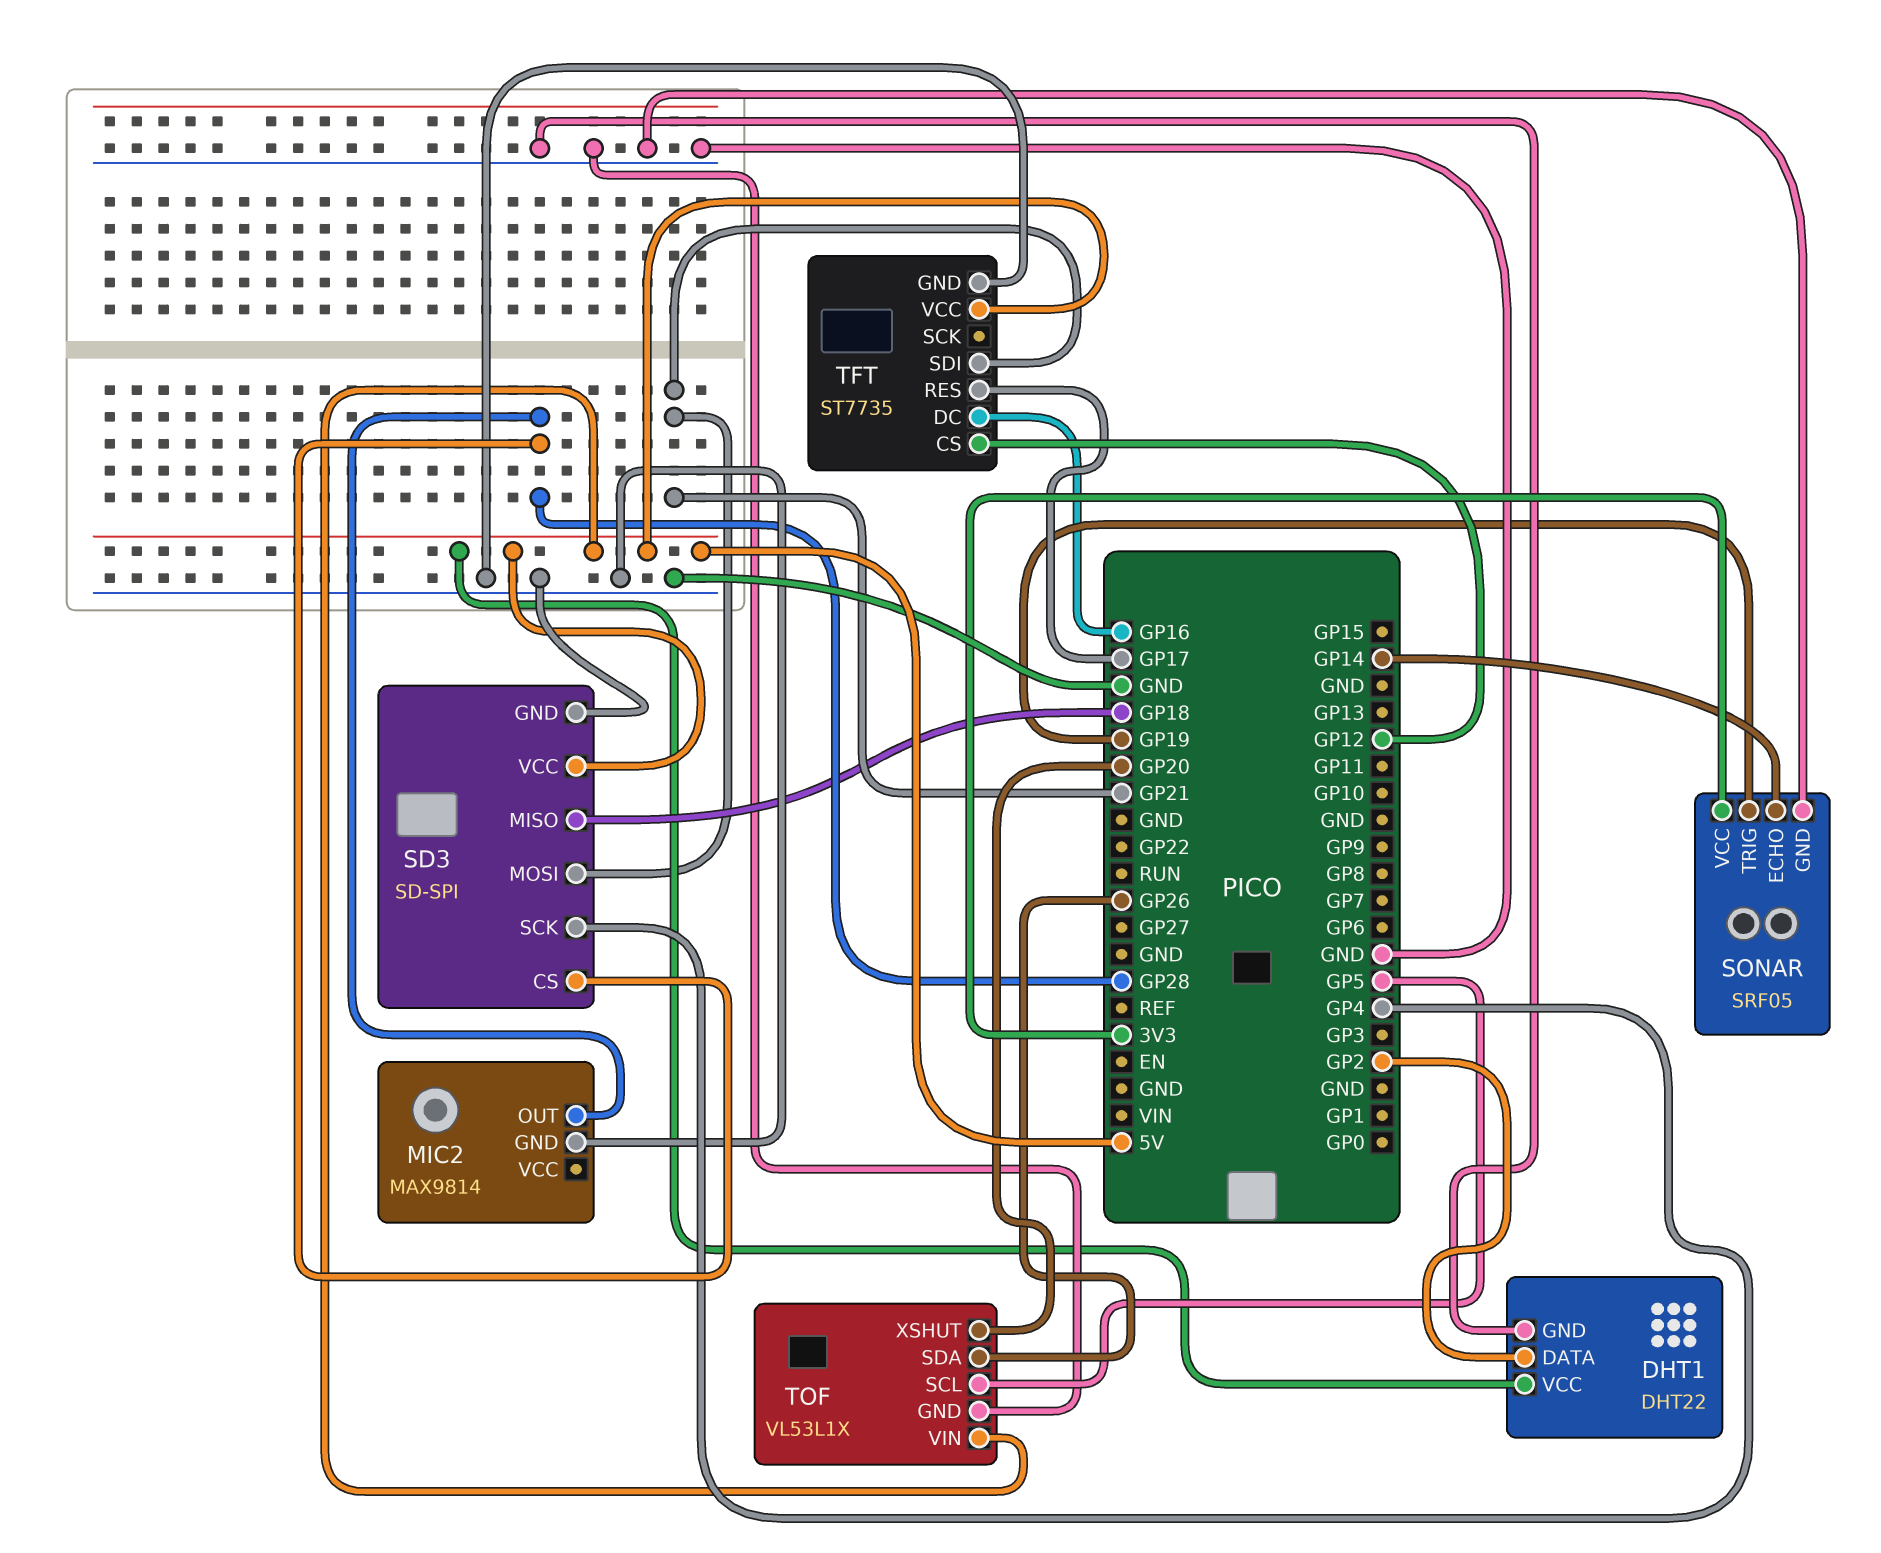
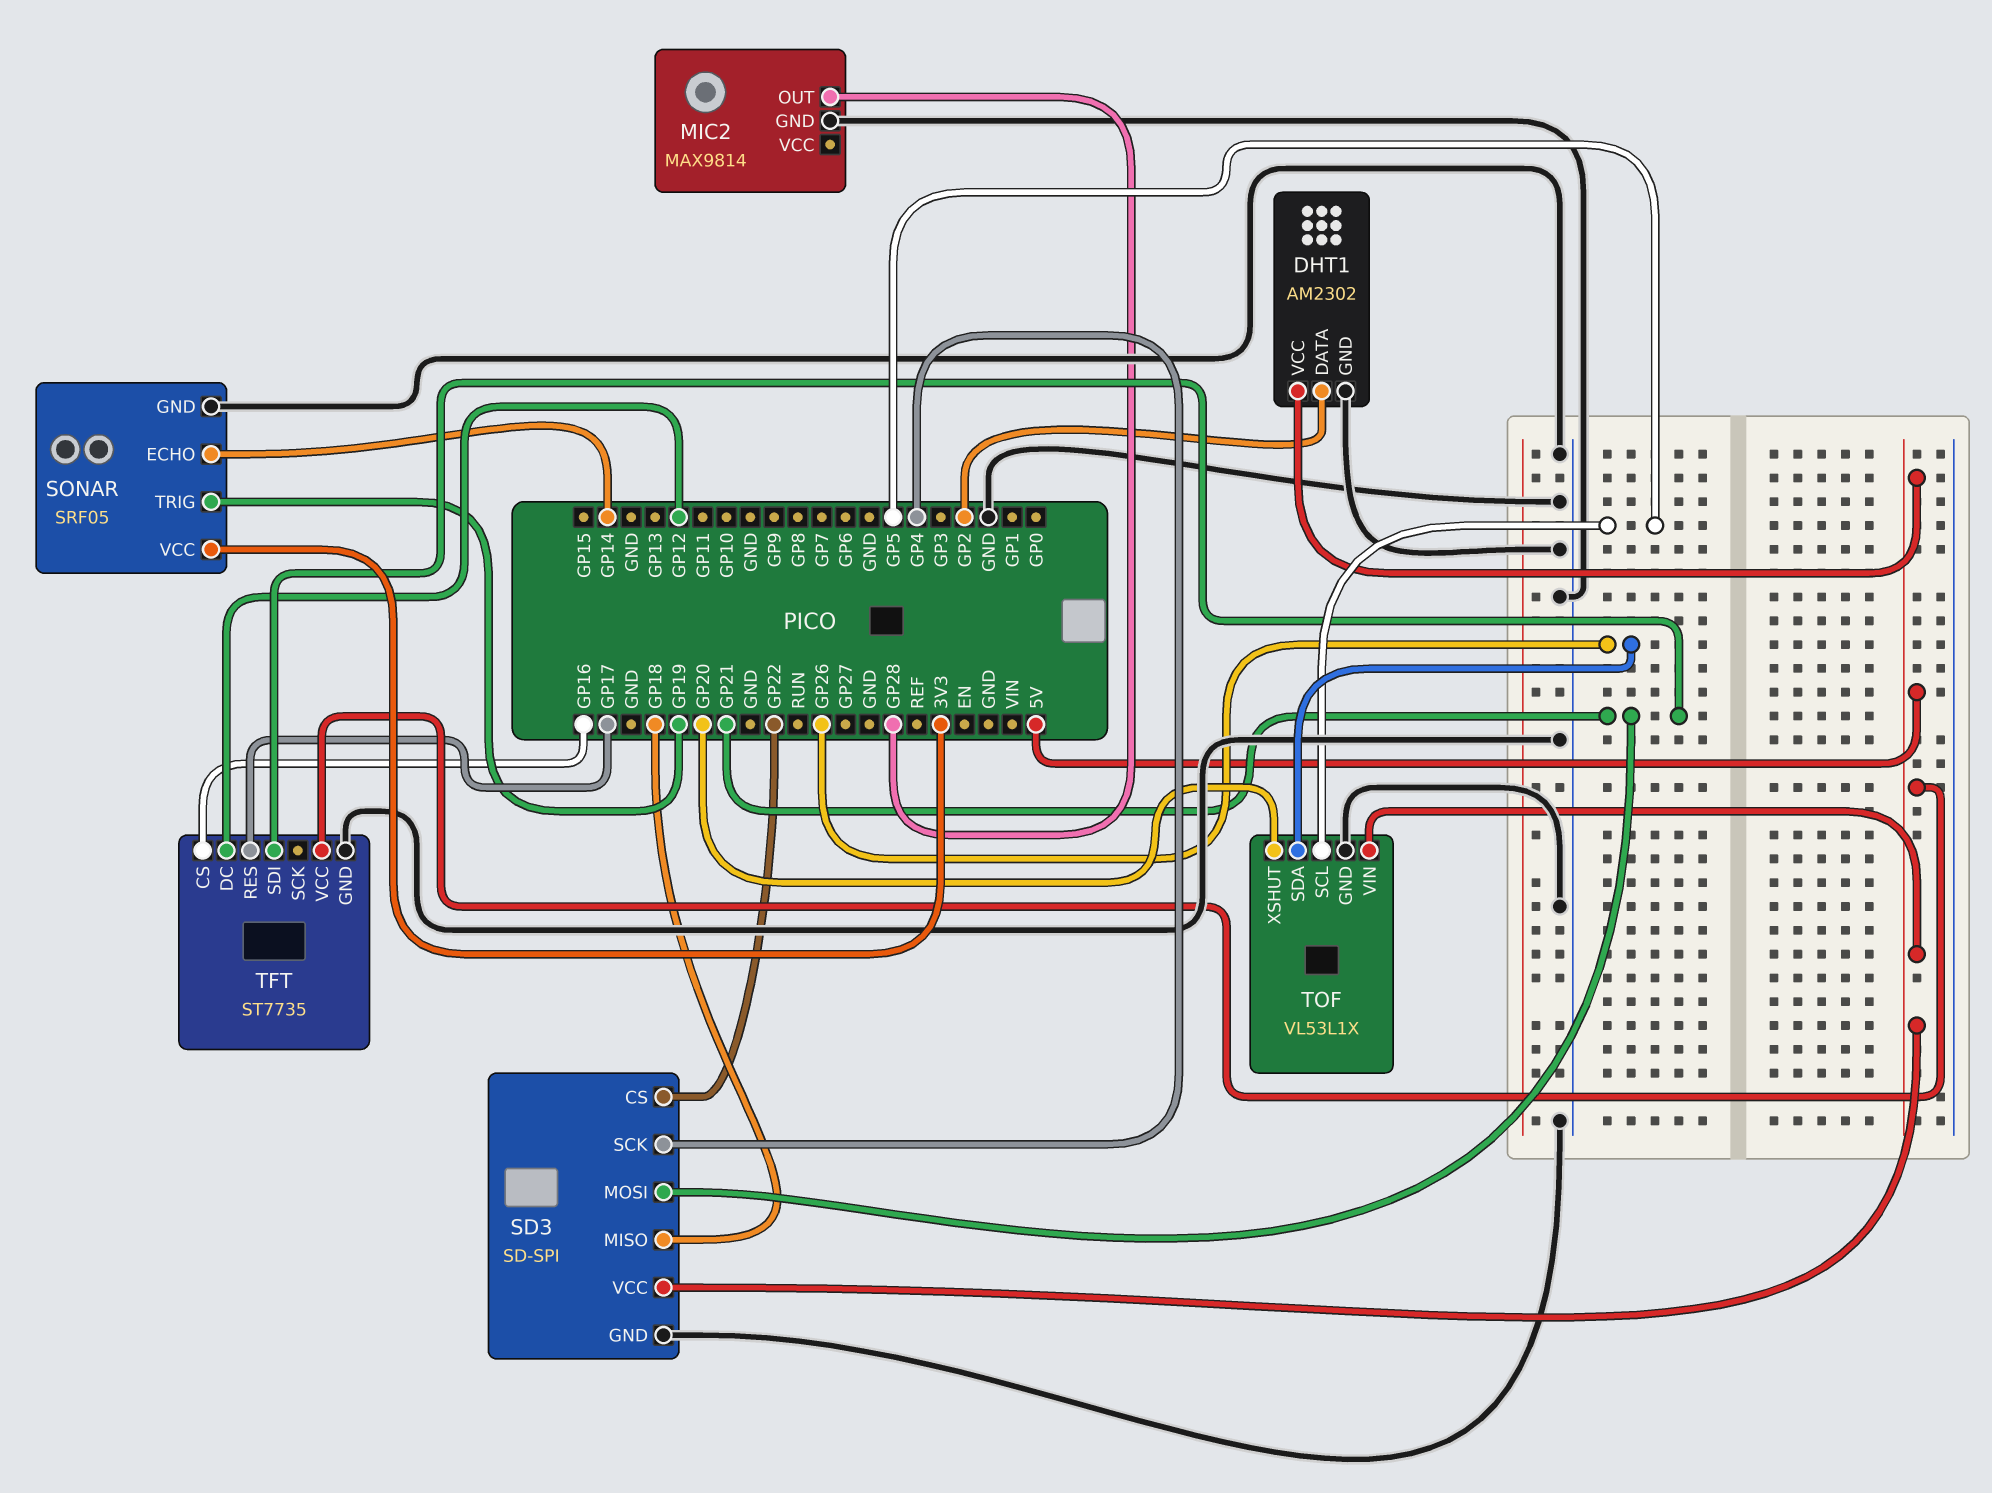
DHT1: DHT22 -> AM2302
SD3 pin CS: GP28 -> GP22
TFT pin CS: GP12 -> GP16
TFT pin DC: GP16 -> GP12

